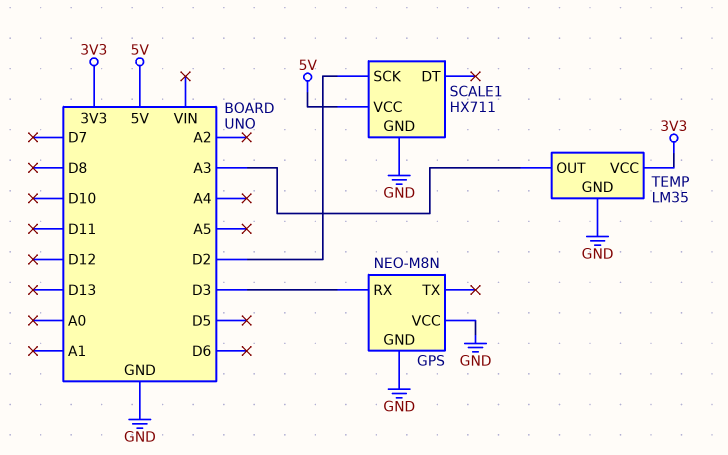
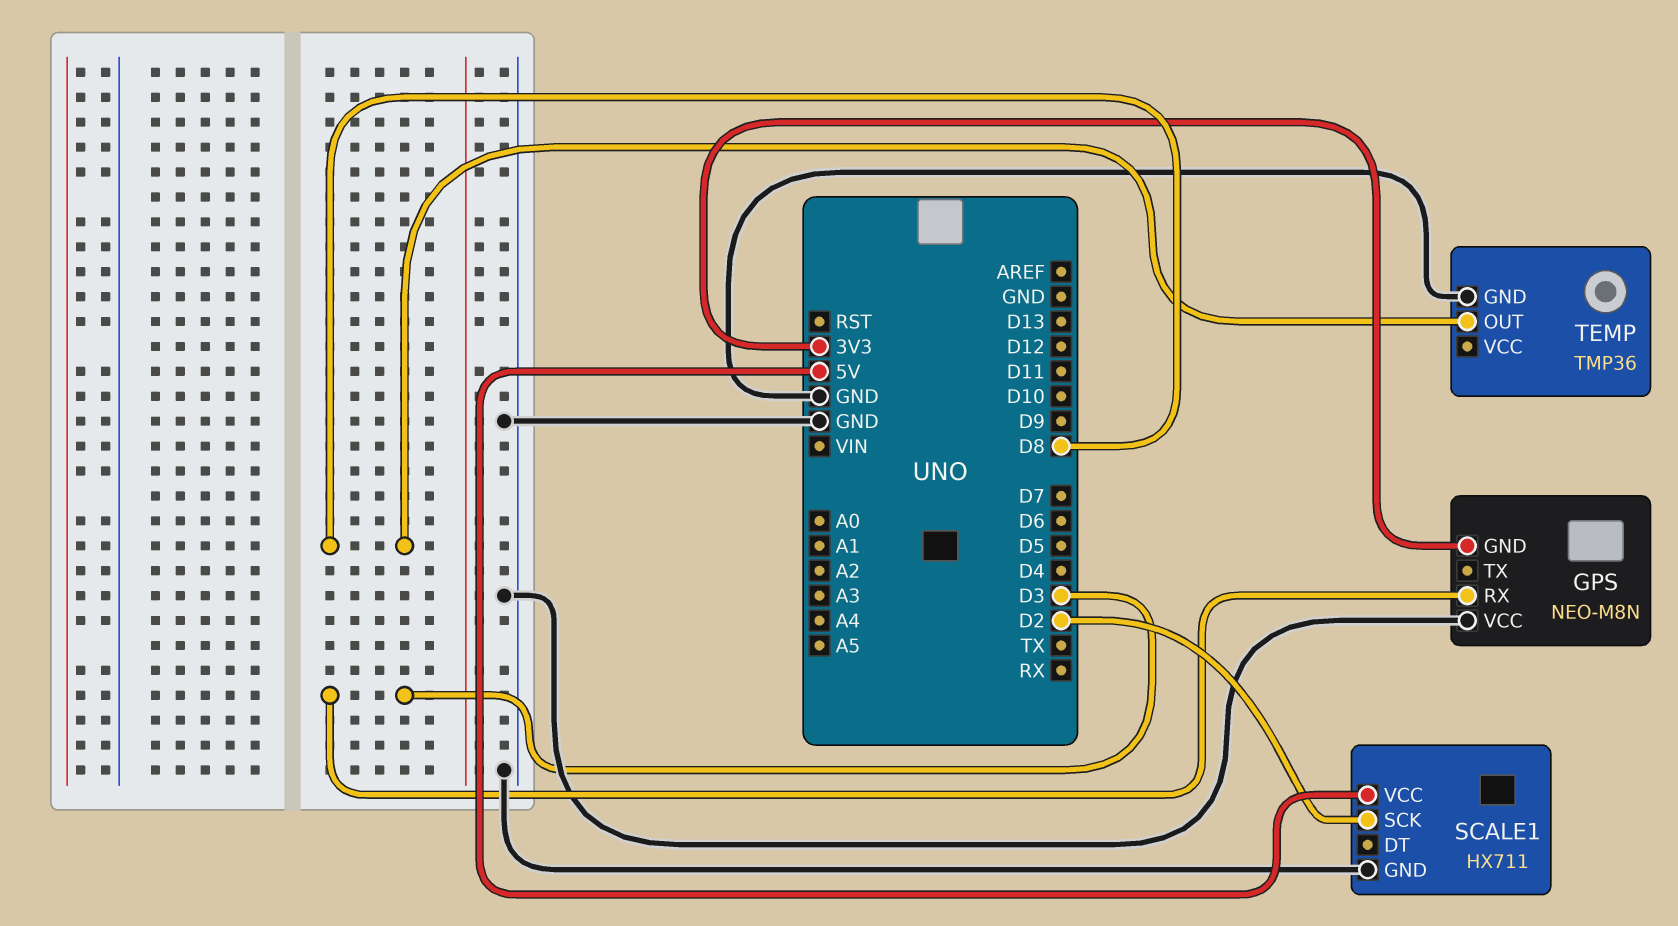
GPS pin GND: GND -> 3V3
TEMP: LM35 -> TMP36
TEMP pin OUT: A3 -> D8
TEMP pin VCC: 3V3 -> none

